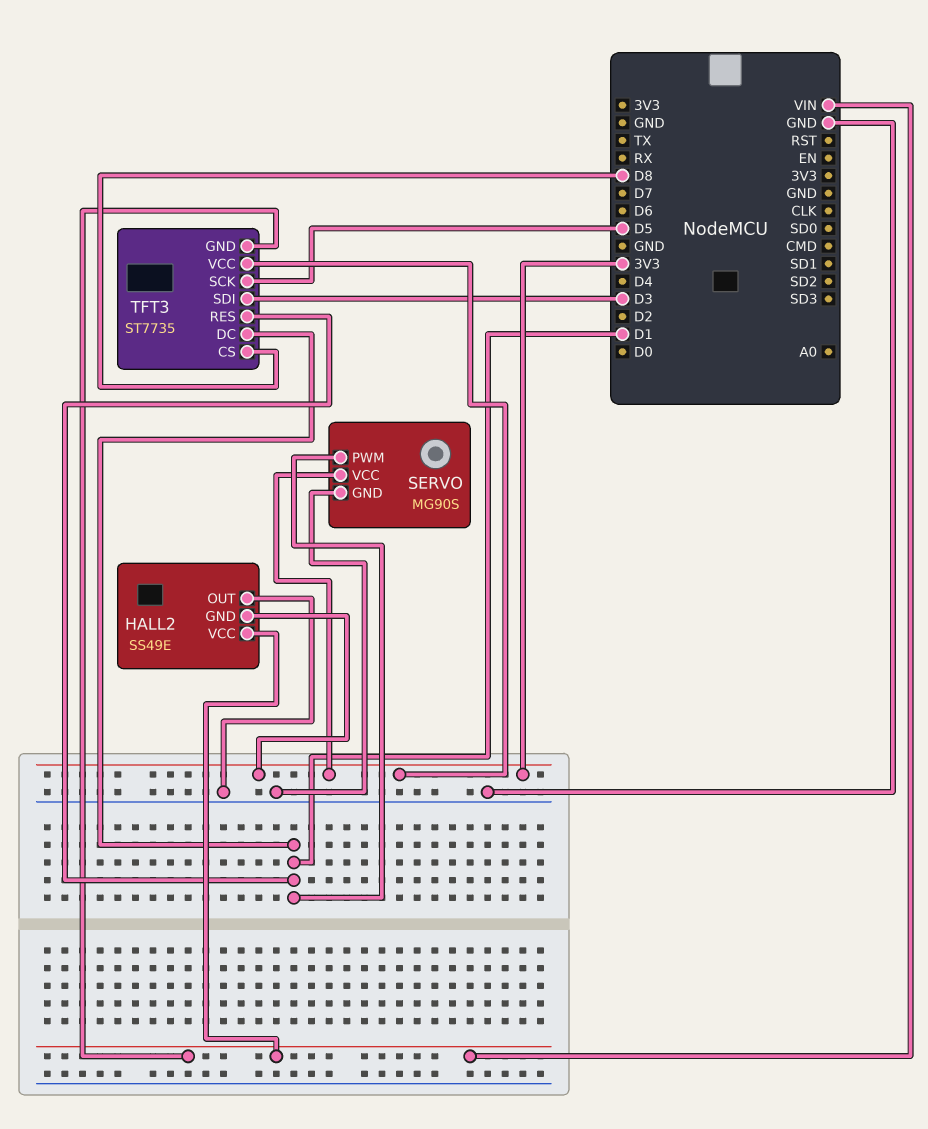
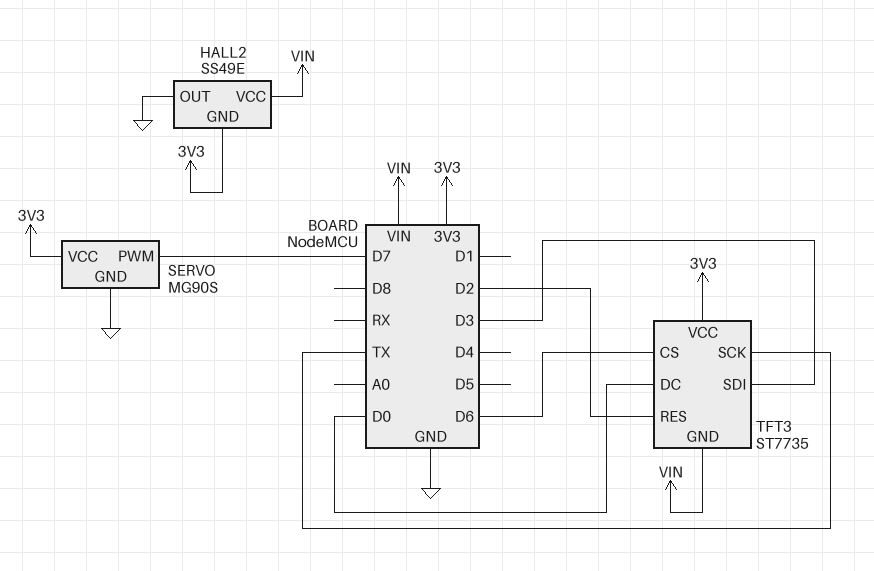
SERVO pin PWM: D1 -> D7
TFT3 pin CS: D8 -> D6
TFT3 pin DC: D1 -> D0
TFT3 pin RES: D1 -> D2
TFT3 pin SCK: D5 -> TX

